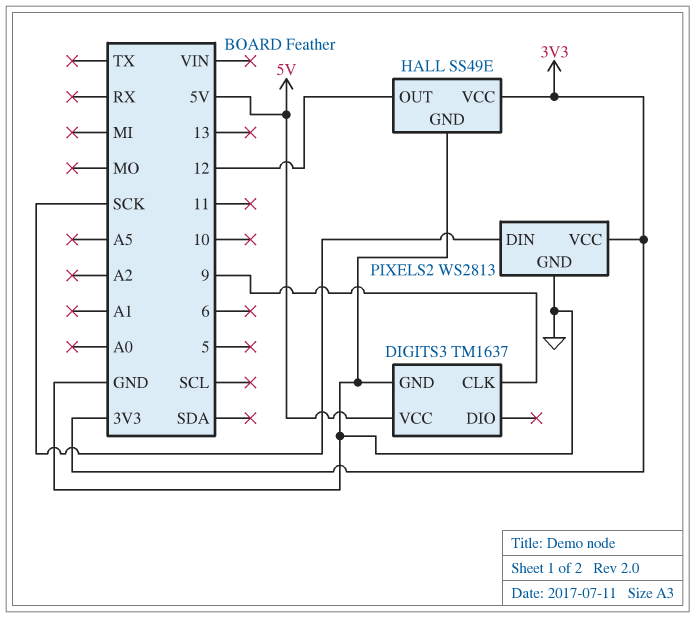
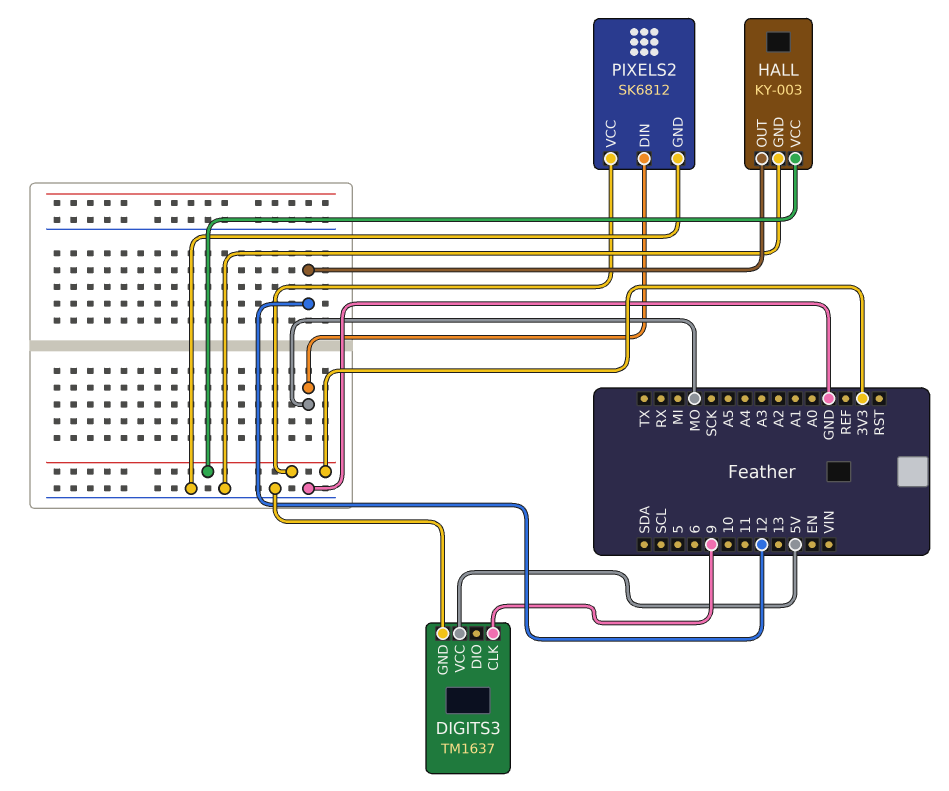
HALL: SS49E -> KY-003
PIXELS2: WS2813 -> SK6812
PIXELS2 pin DIN: SCK -> MO

